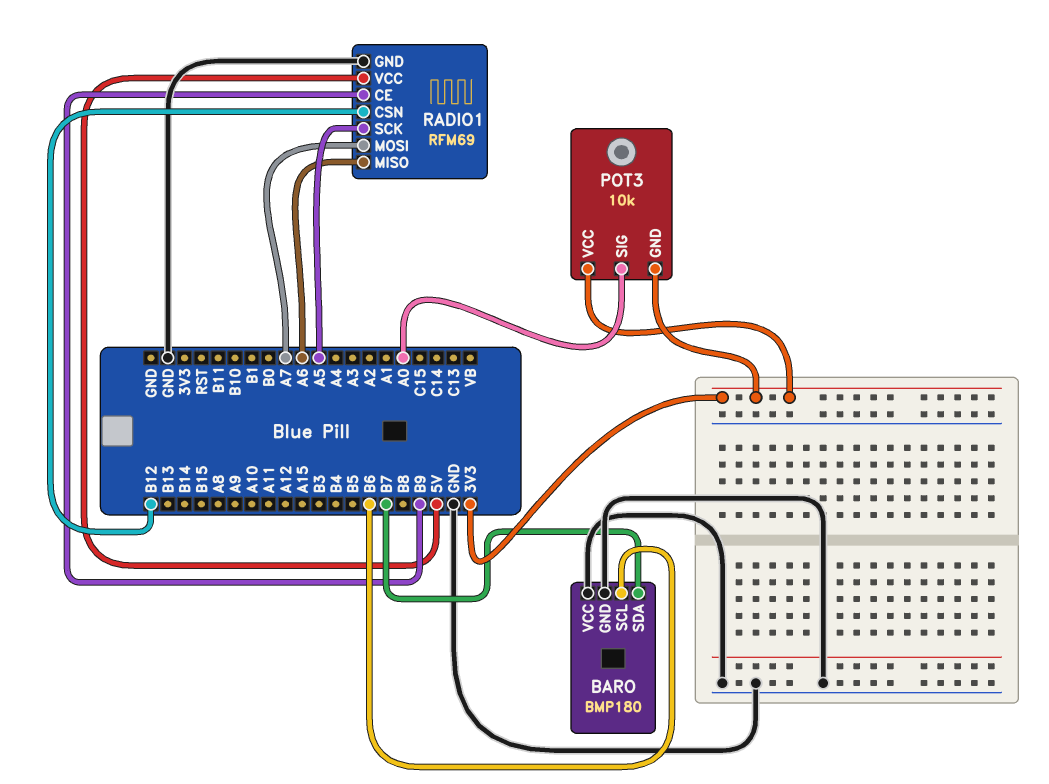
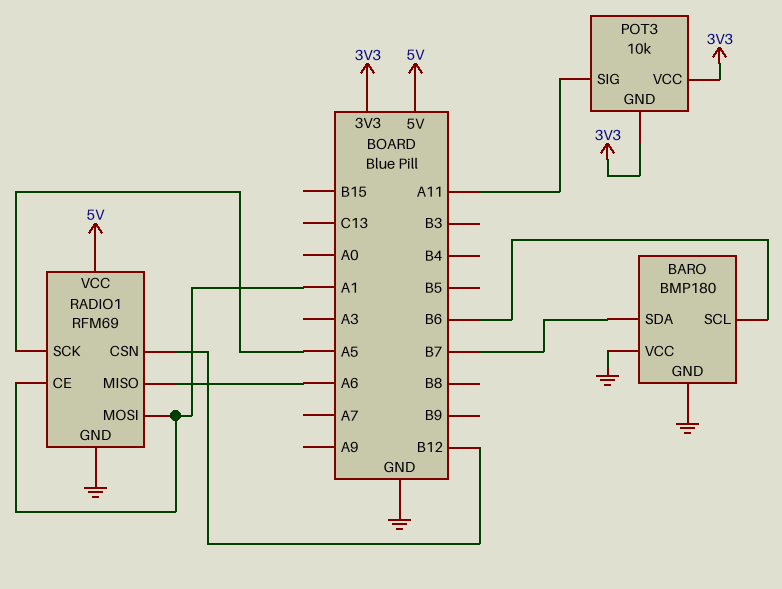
POT3 pin SIG: A0 -> A11
RADIO1 pin CE: B9 -> A1
RADIO1 pin MOSI: A7 -> A1

